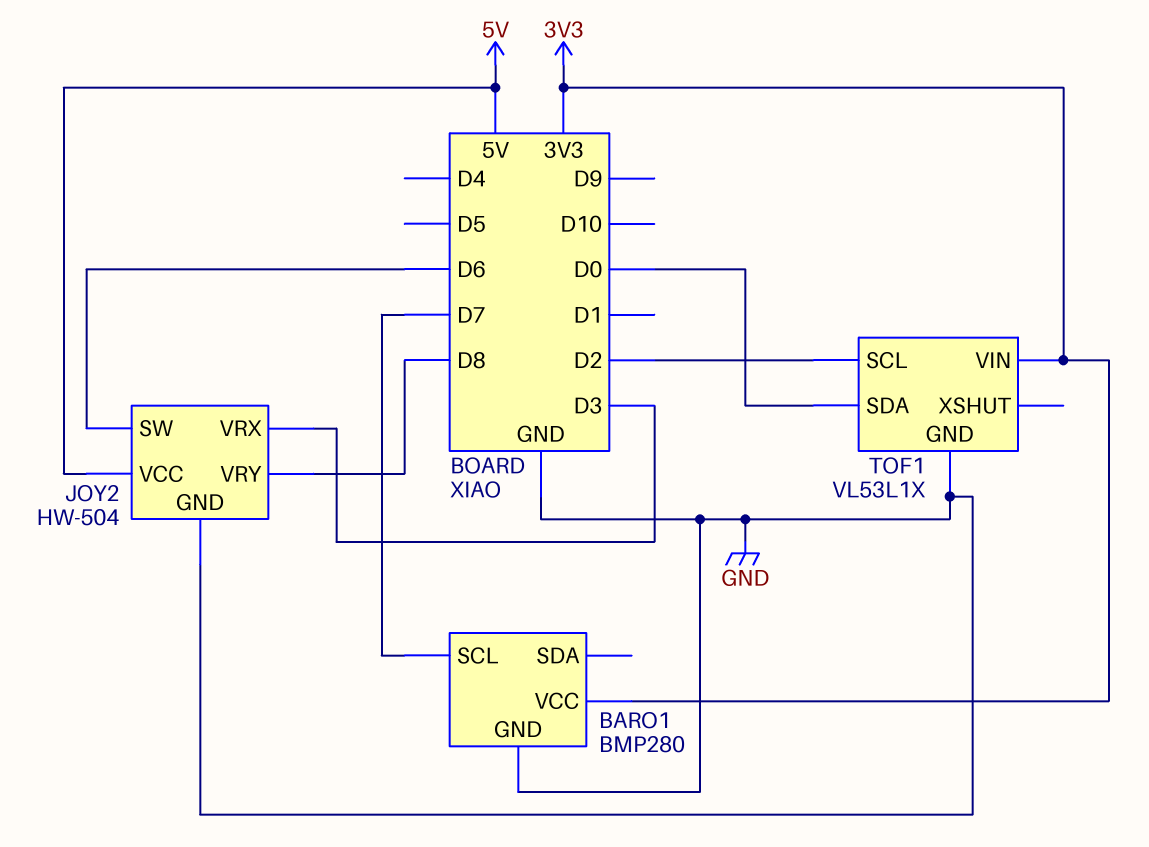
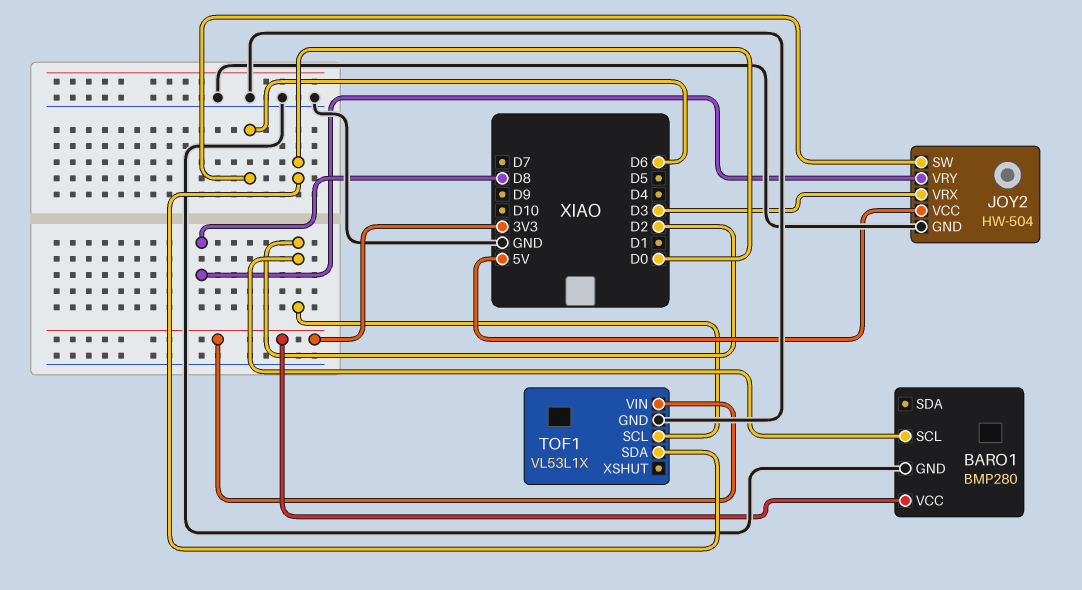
BARO1 pin SCL: D7 -> D2

